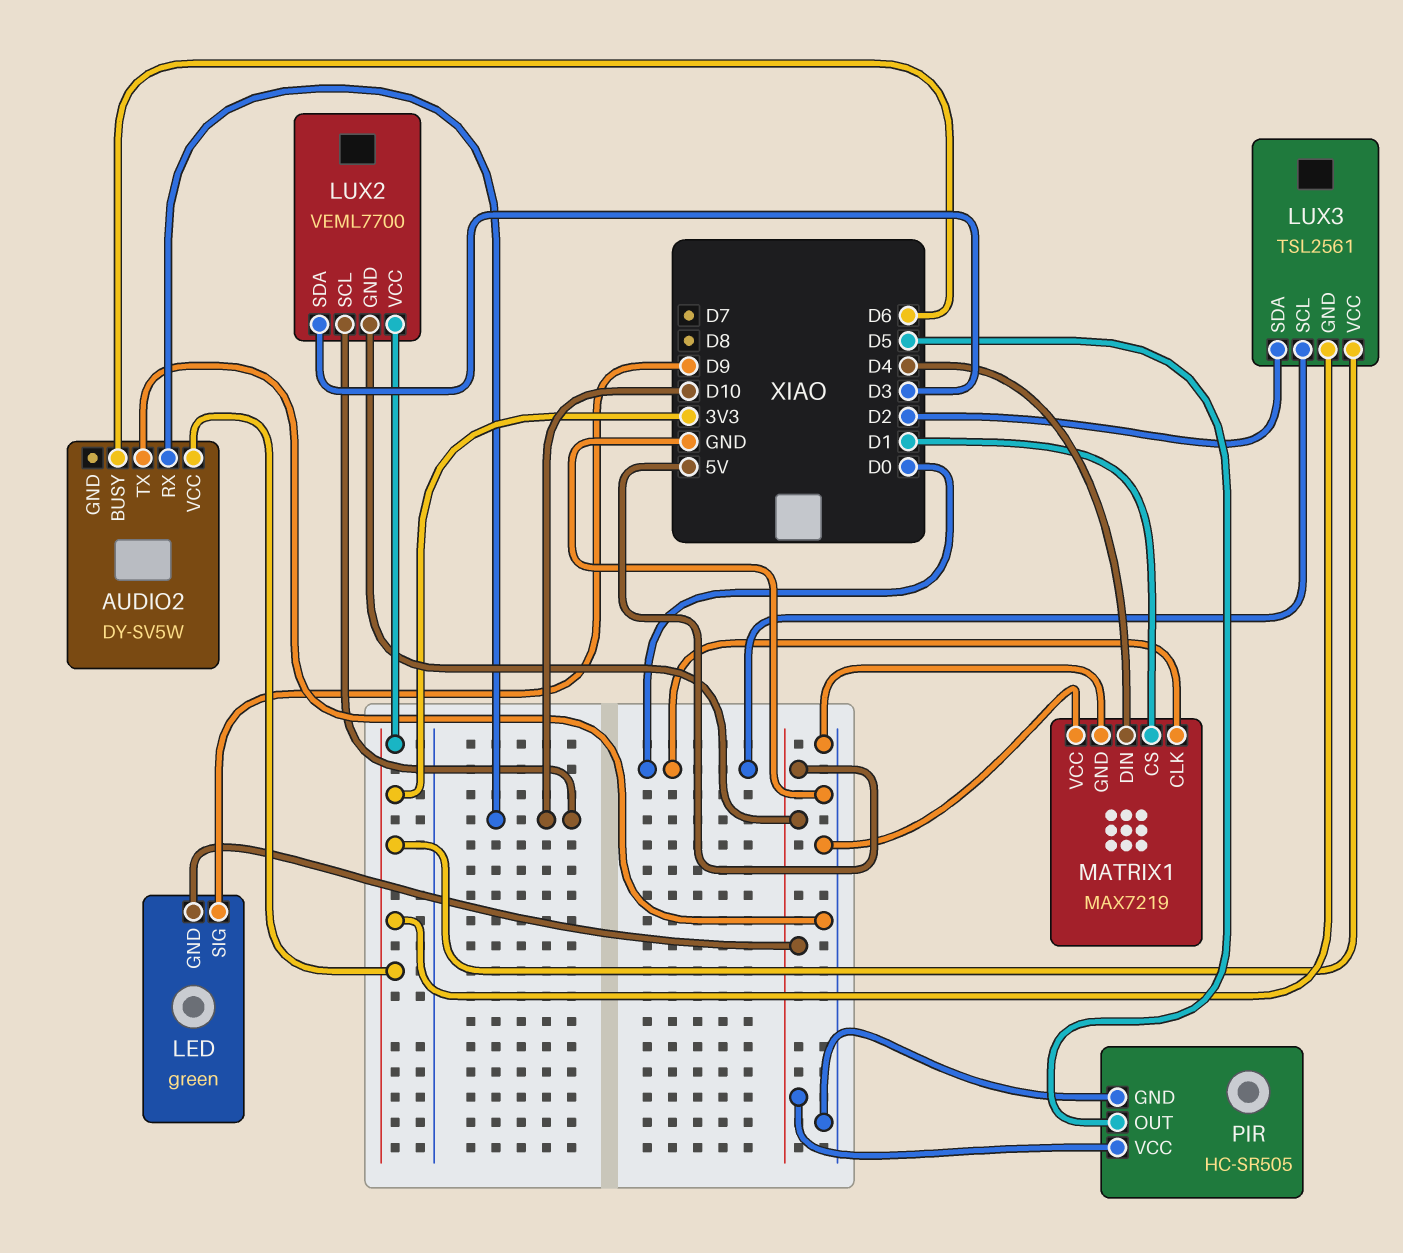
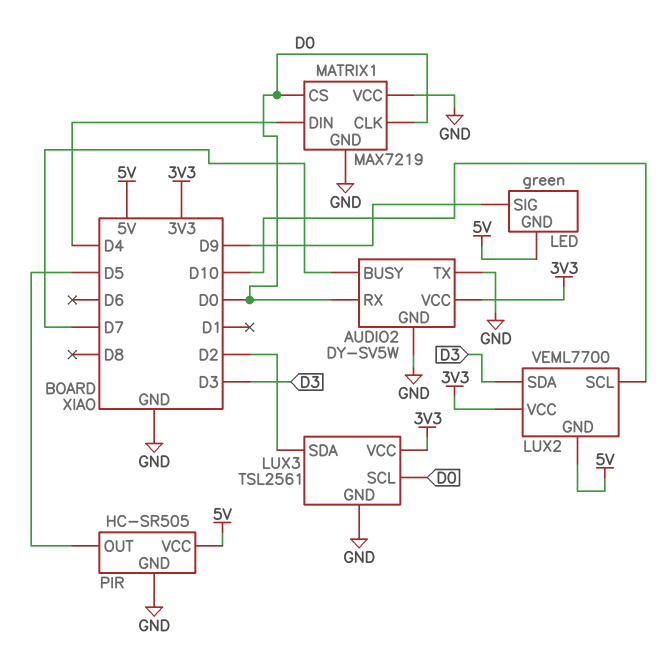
AUDIO2 pin BUSY: D6 -> D7
AUDIO2 pin GND: none -> GND
AUDIO2 pin RX: D10 -> D0
LUX3 pin GND: 3V3 -> GND
MATRIX1 pin CS: D1 -> D0

